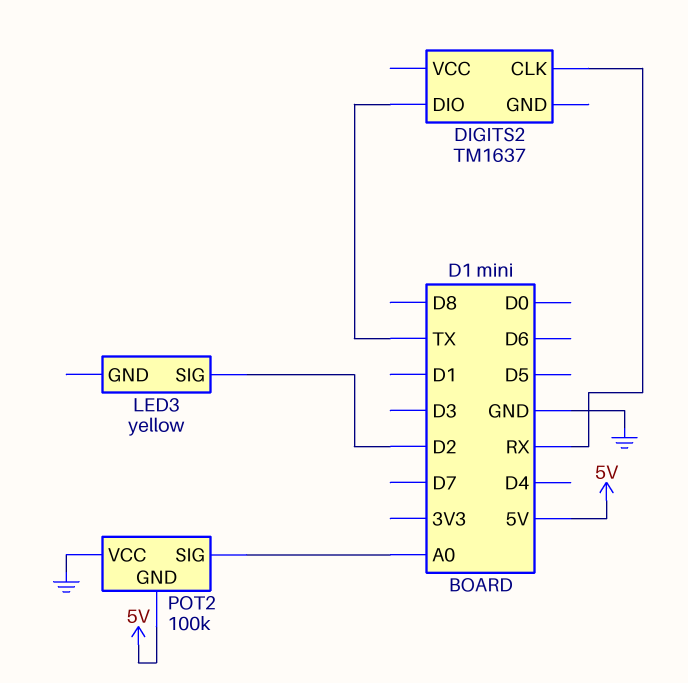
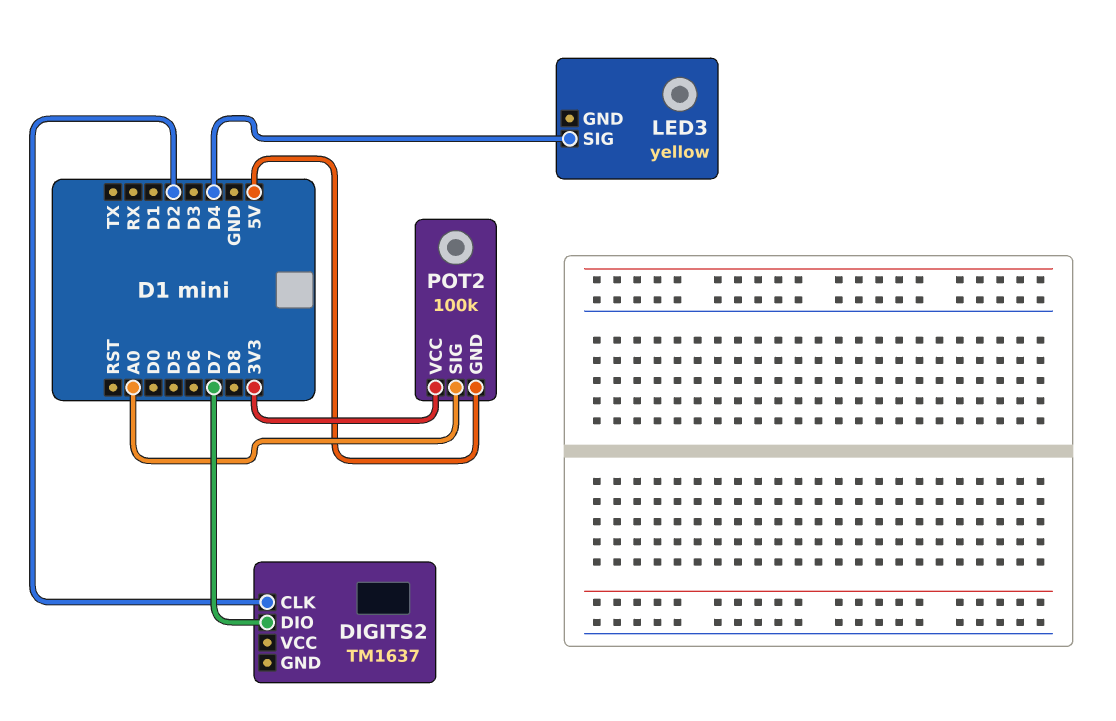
DIGITS2 pin CLK: RX -> D2
DIGITS2 pin DIO: TX -> D7
LED3 pin SIG: D2 -> D4
POT2 pin VCC: GND -> 3V3

